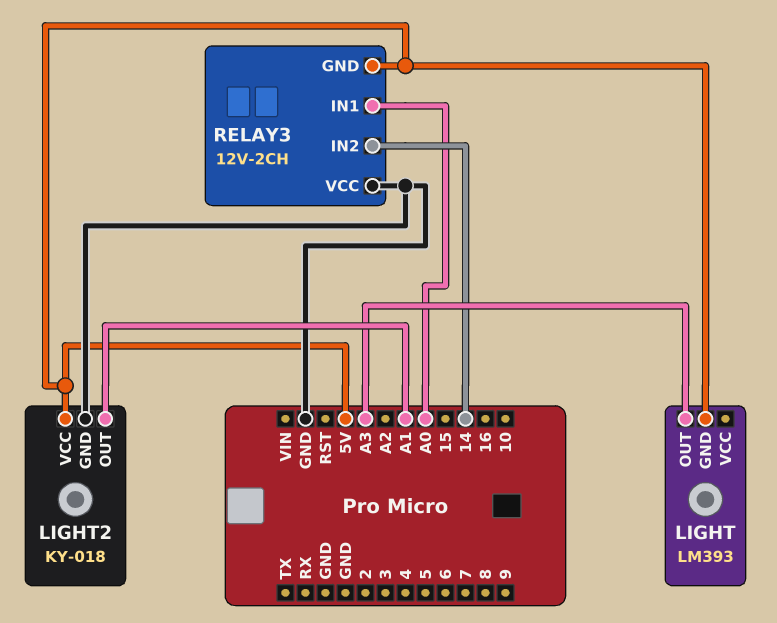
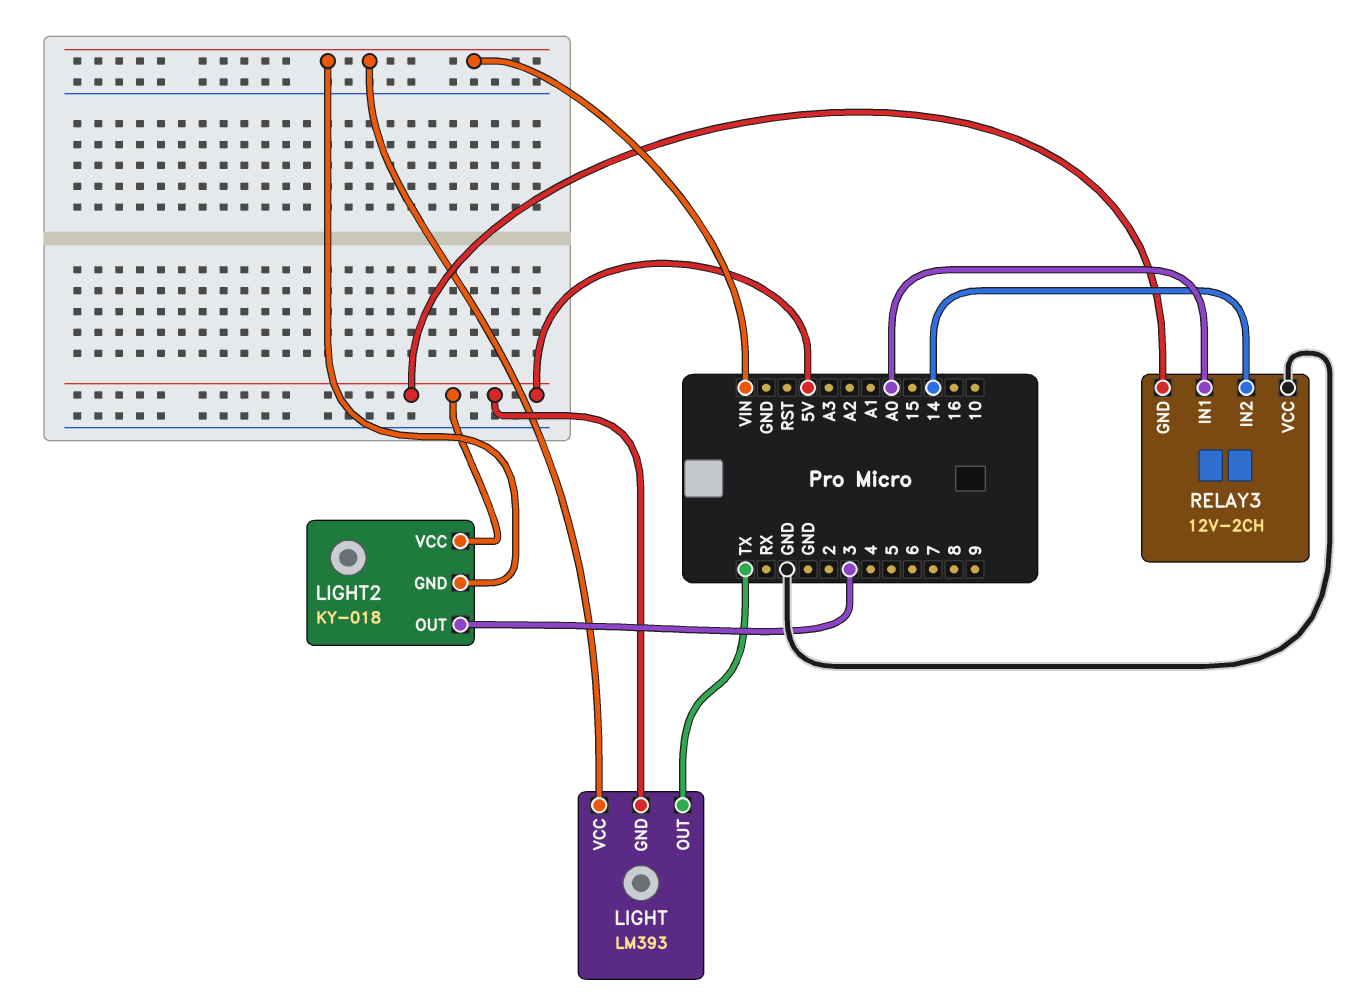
LIGHT pin OUT: A3 -> TX
LIGHT pin VCC: none -> VIN
LIGHT2 pin GND: GND -> VIN
LIGHT2 pin OUT: A1 -> 3

